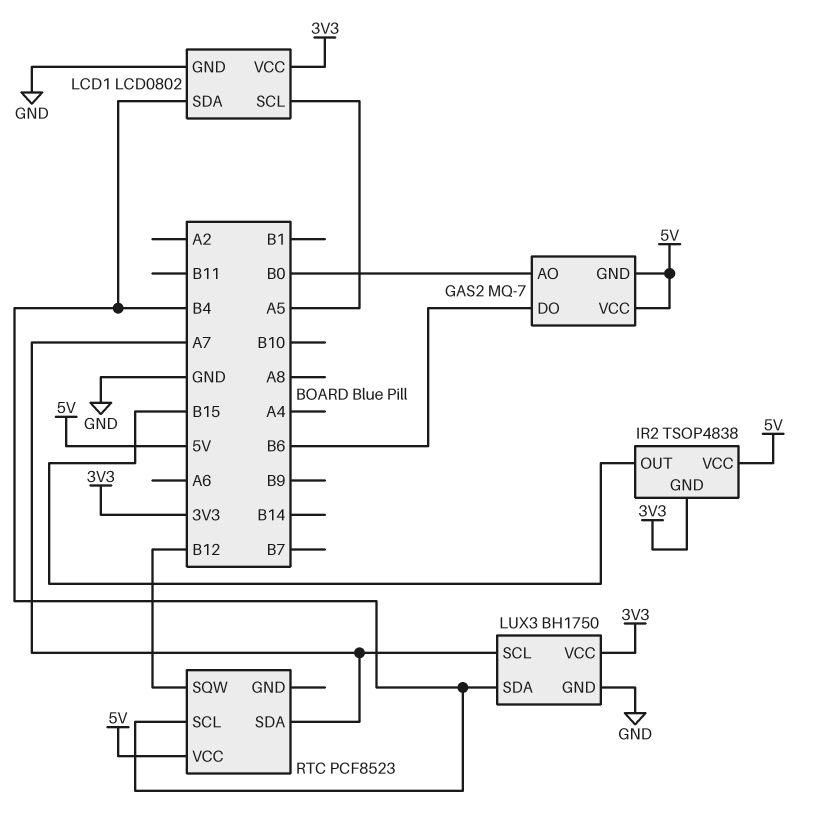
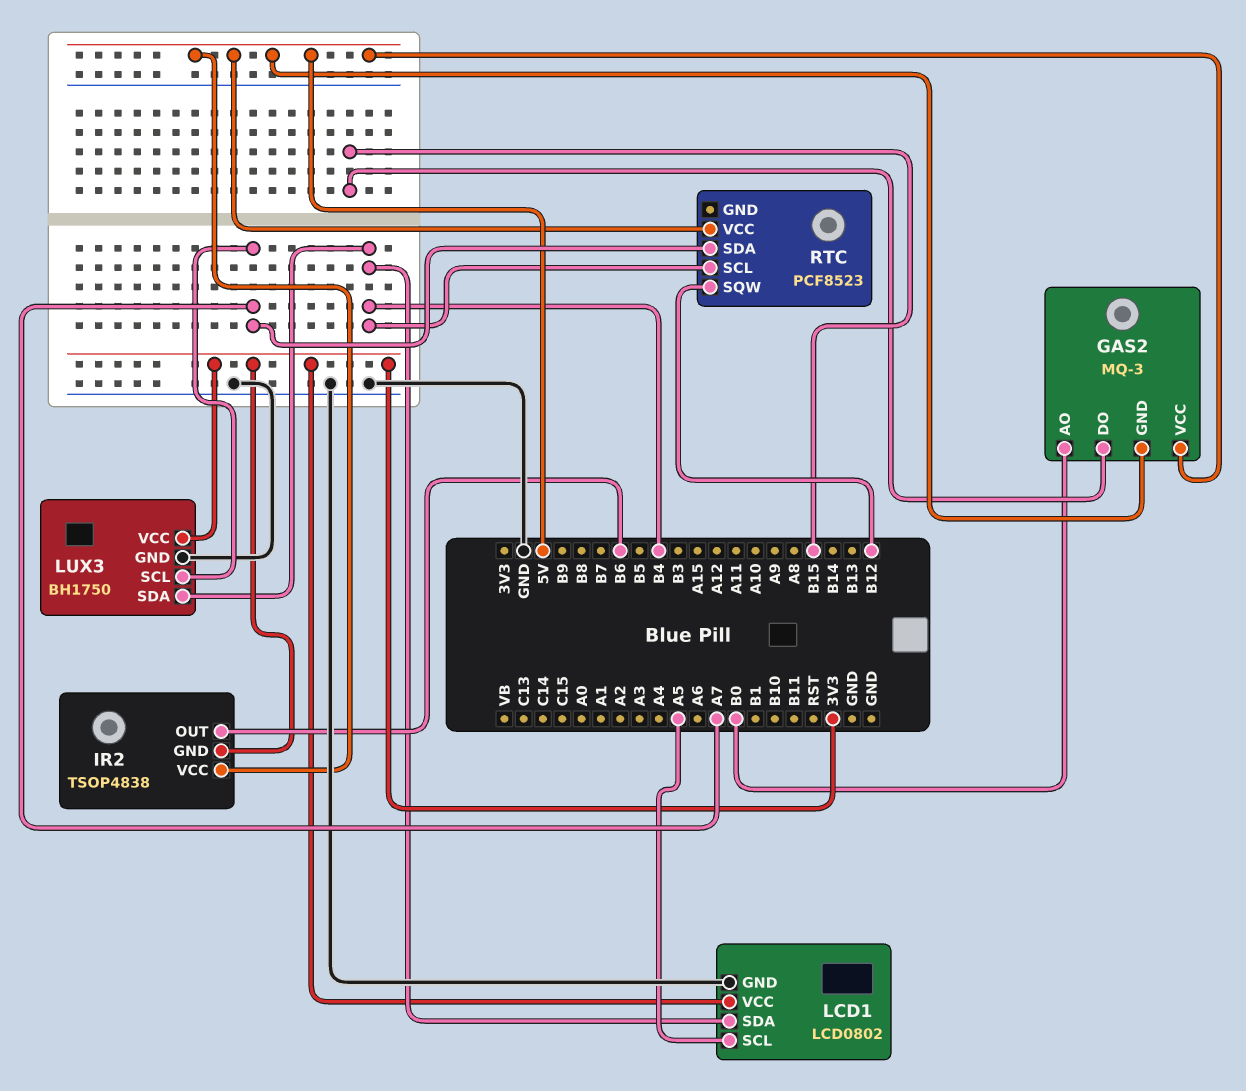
GAS2: MQ-7 -> MQ-3
GAS2 pin DO: B6 -> B15
IR2 pin OUT: B15 -> B6

